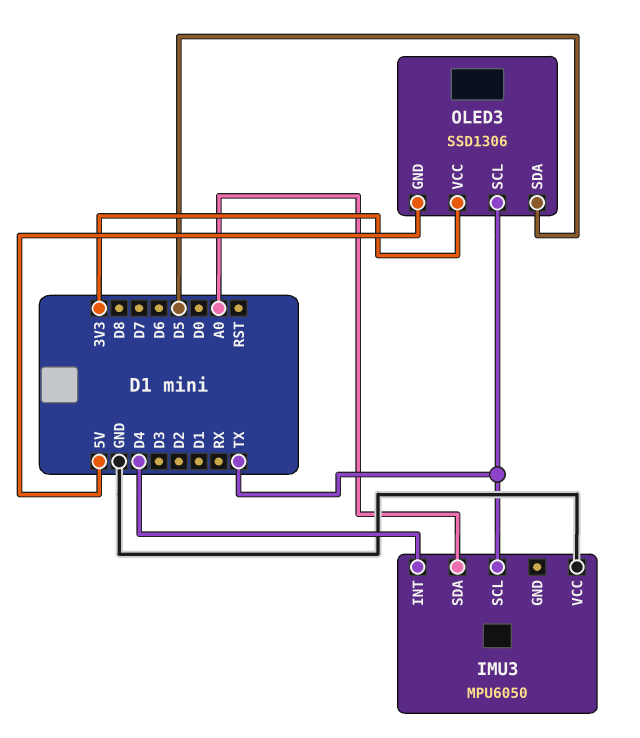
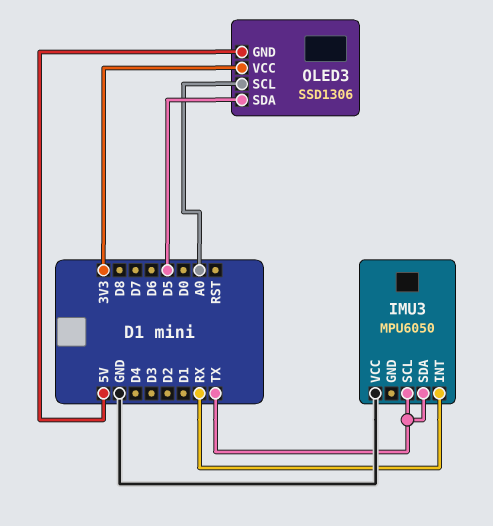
IMU3 pin INT: D4 -> RX
IMU3 pin SDA: A0 -> TX
OLED3 pin SCL: TX -> A0

